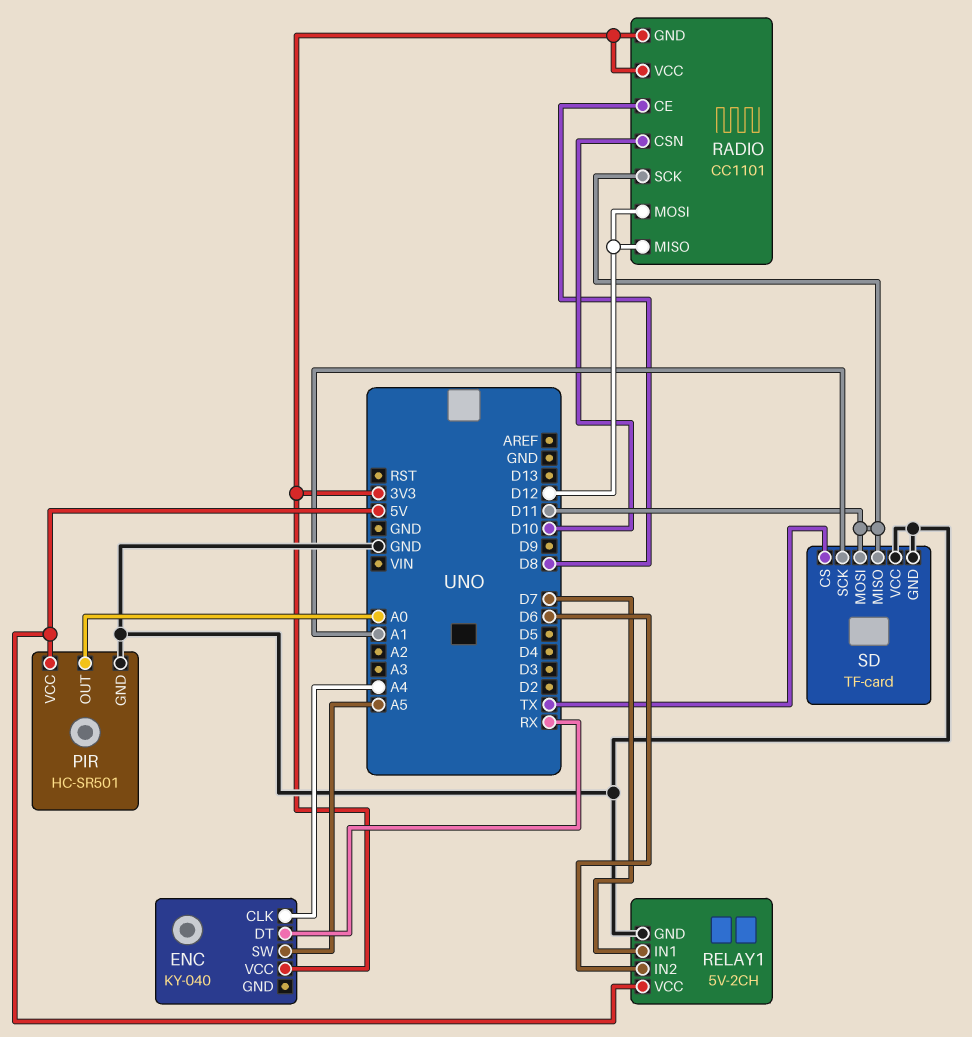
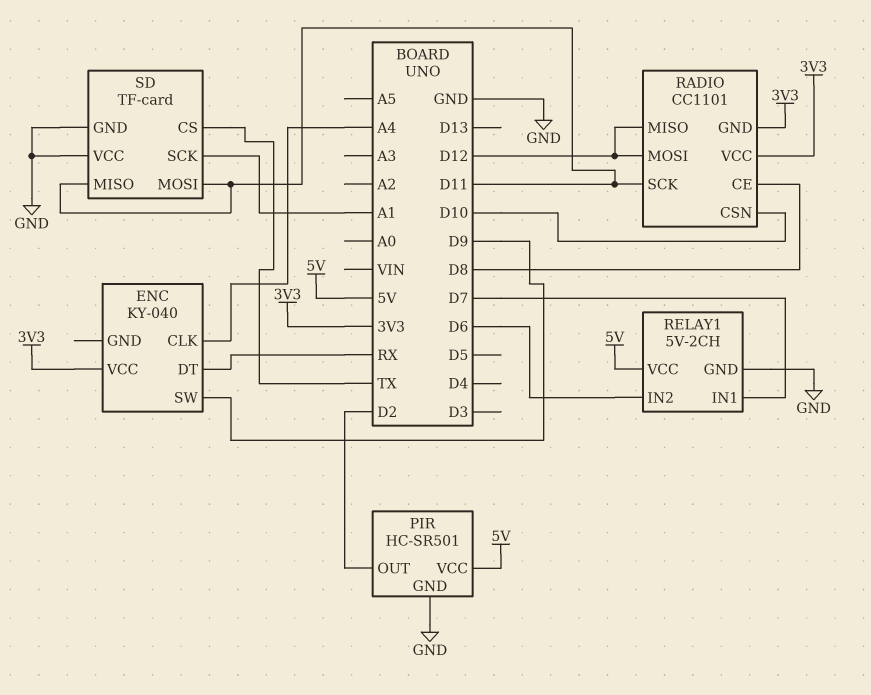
ENC pin SW: A5 -> D9
PIR pin OUT: A0 -> D2

